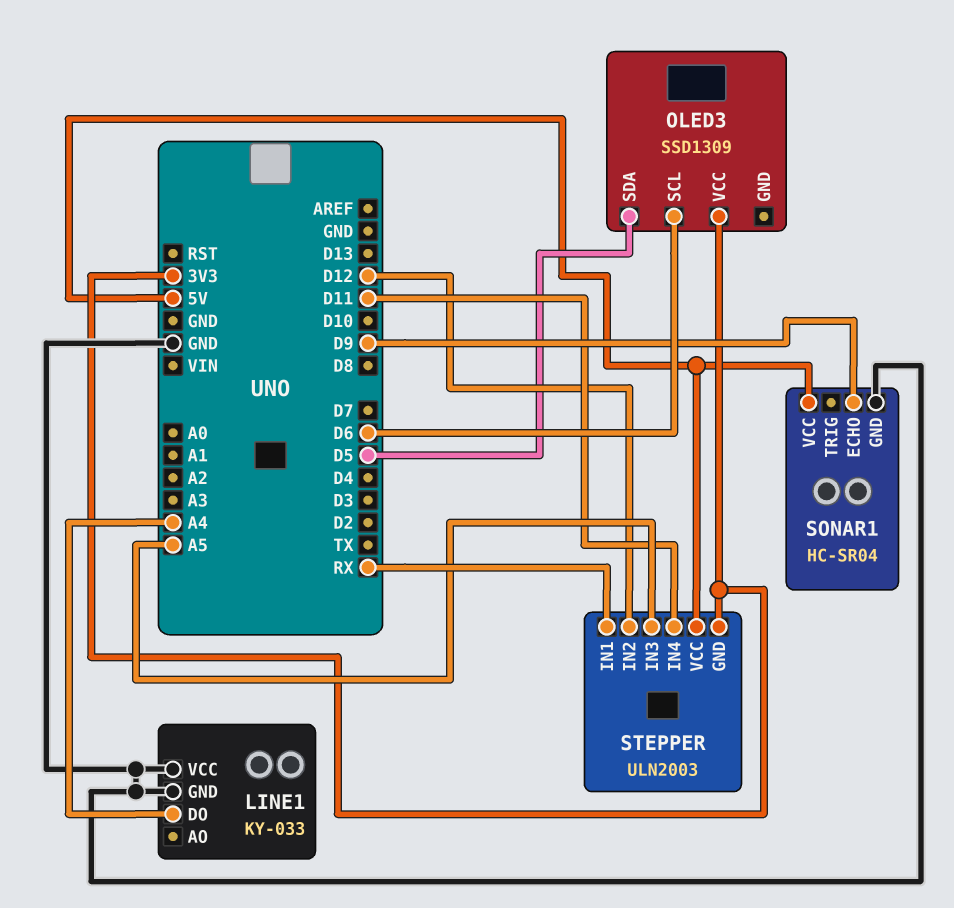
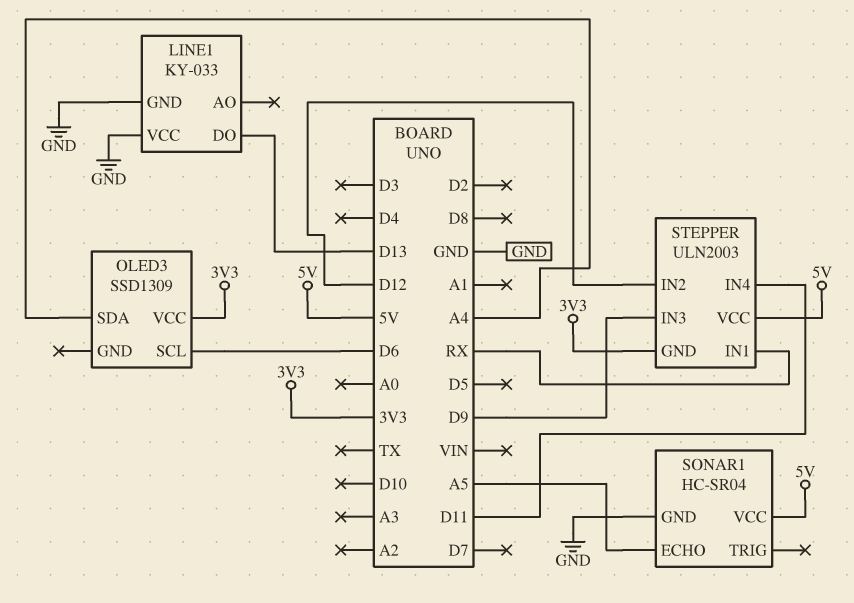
LINE1 pin DO: A4 -> D13
OLED3 pin SDA: D5 -> A4
SONAR1 pin ECHO: D9 -> A5
STEPPER pin IN3: A5 -> D9

